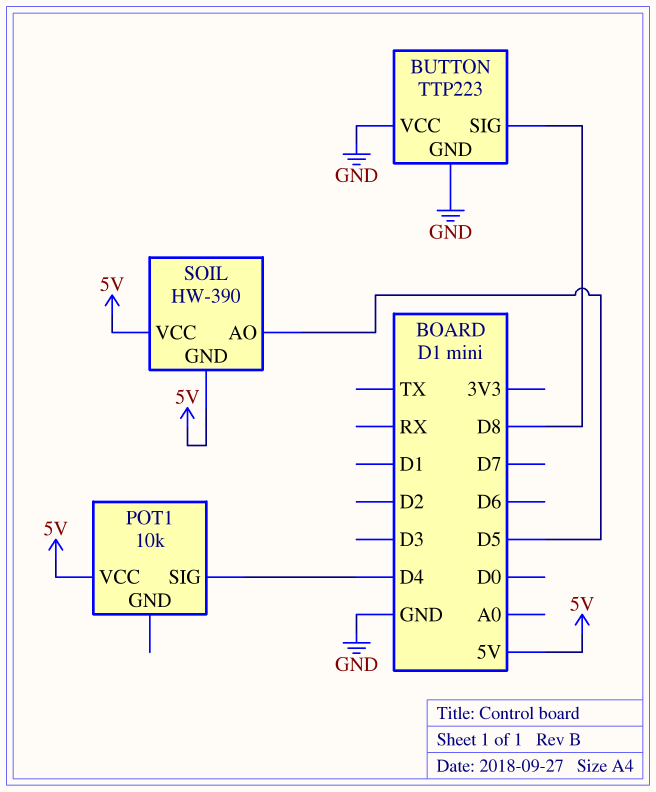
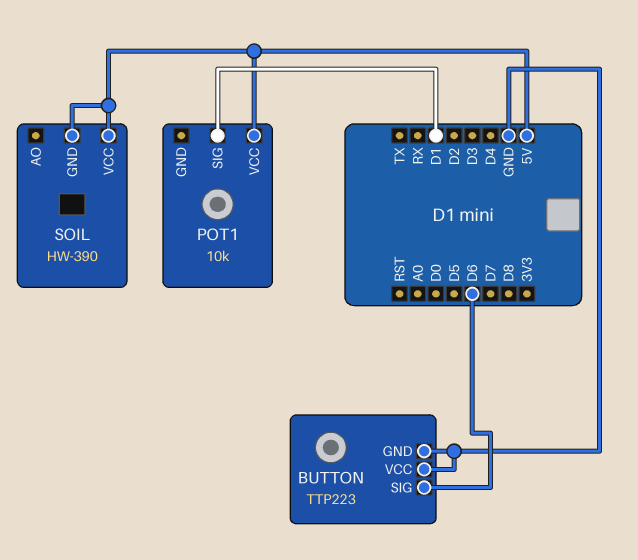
BUTTON pin SIG: D8 -> D6
POT1 pin SIG: D4 -> D1
SOIL pin AO: D5 -> none

